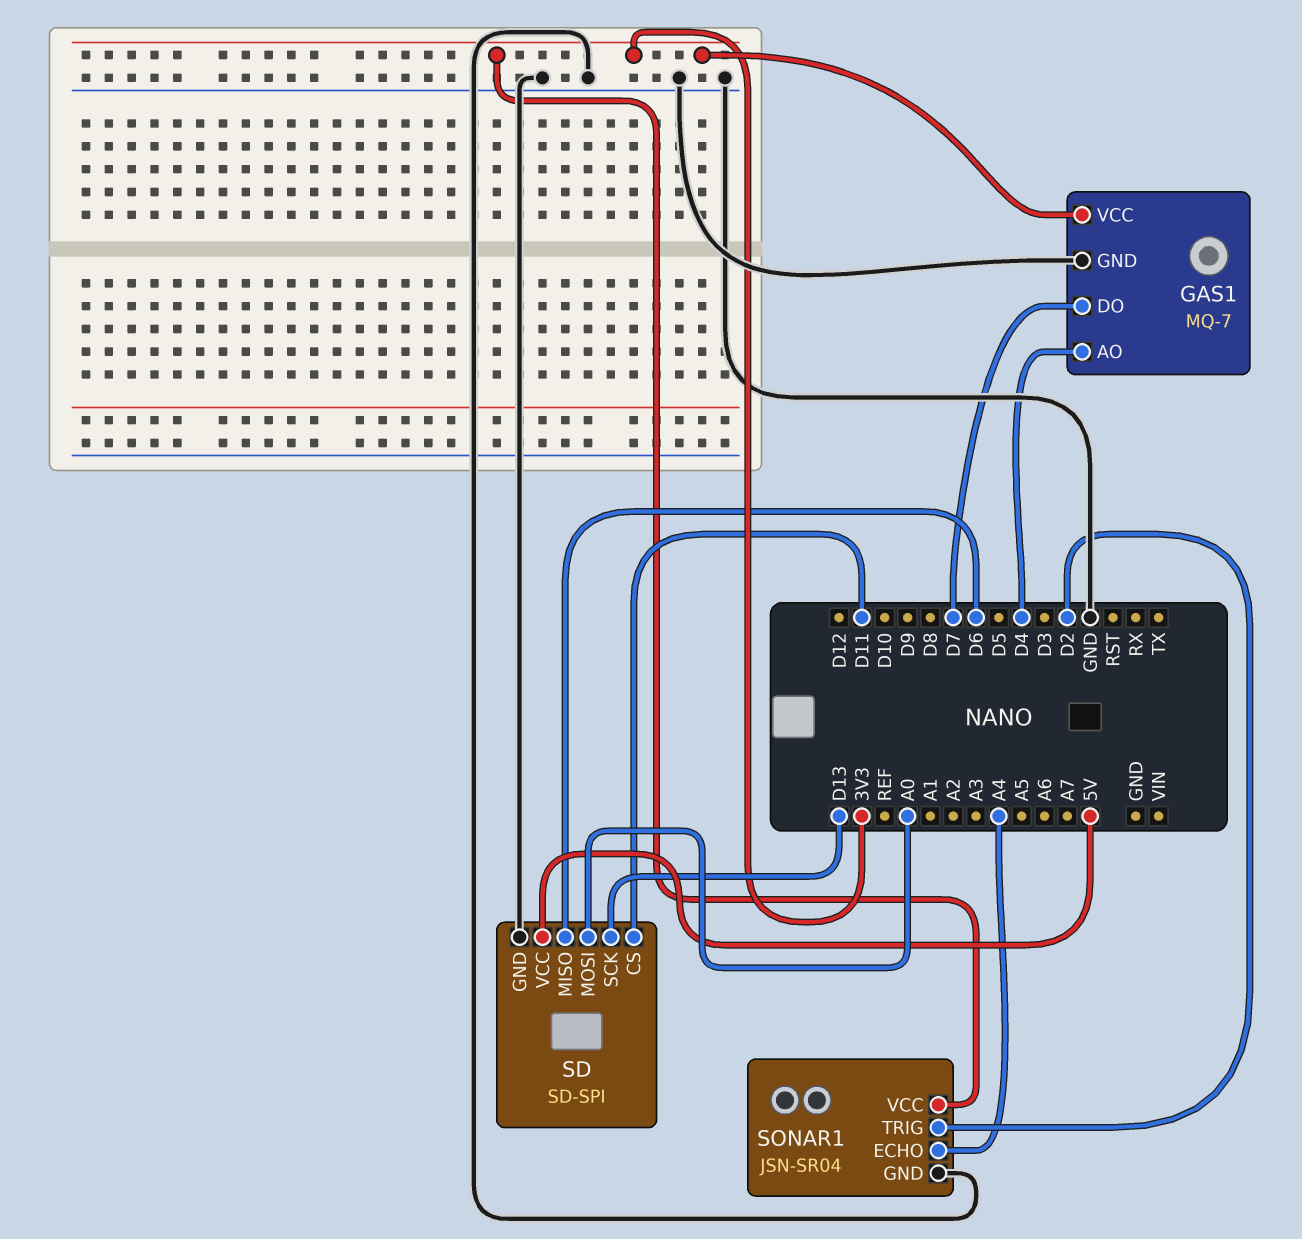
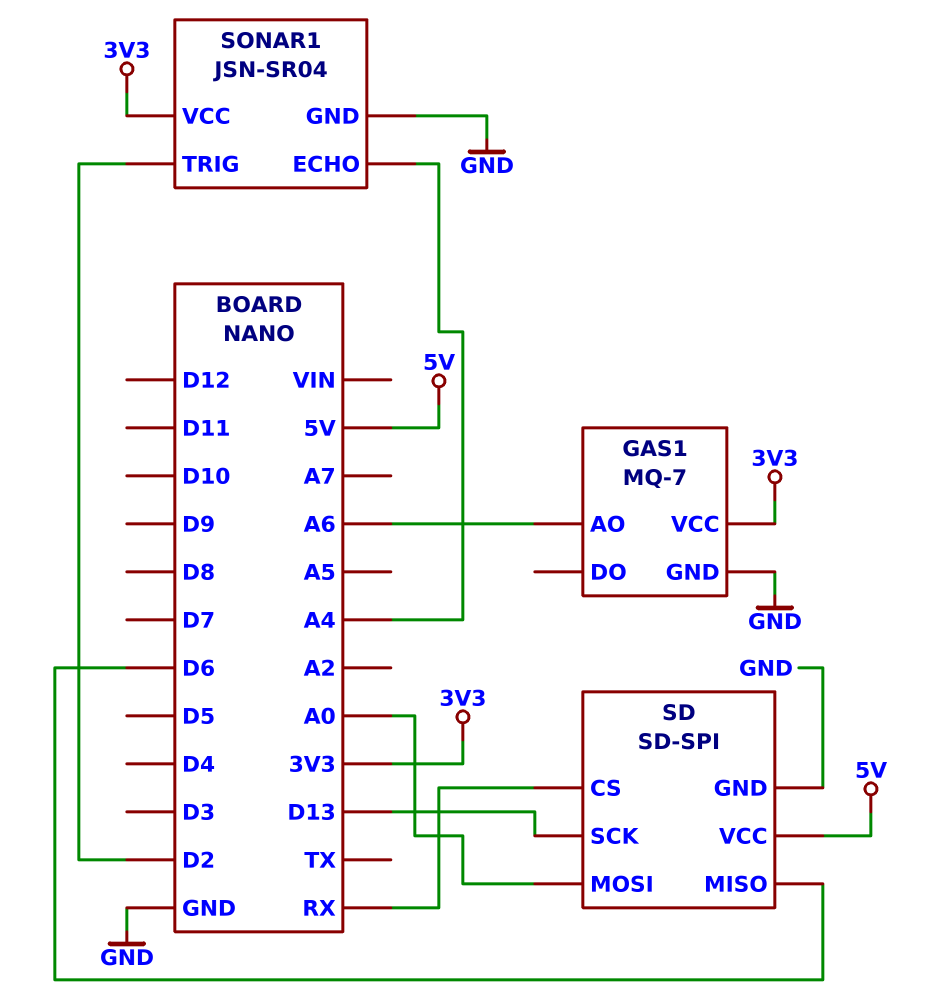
GAS1 pin AO: D4 -> A6
GAS1 pin DO: D7 -> none
SD pin CS: D11 -> RX

